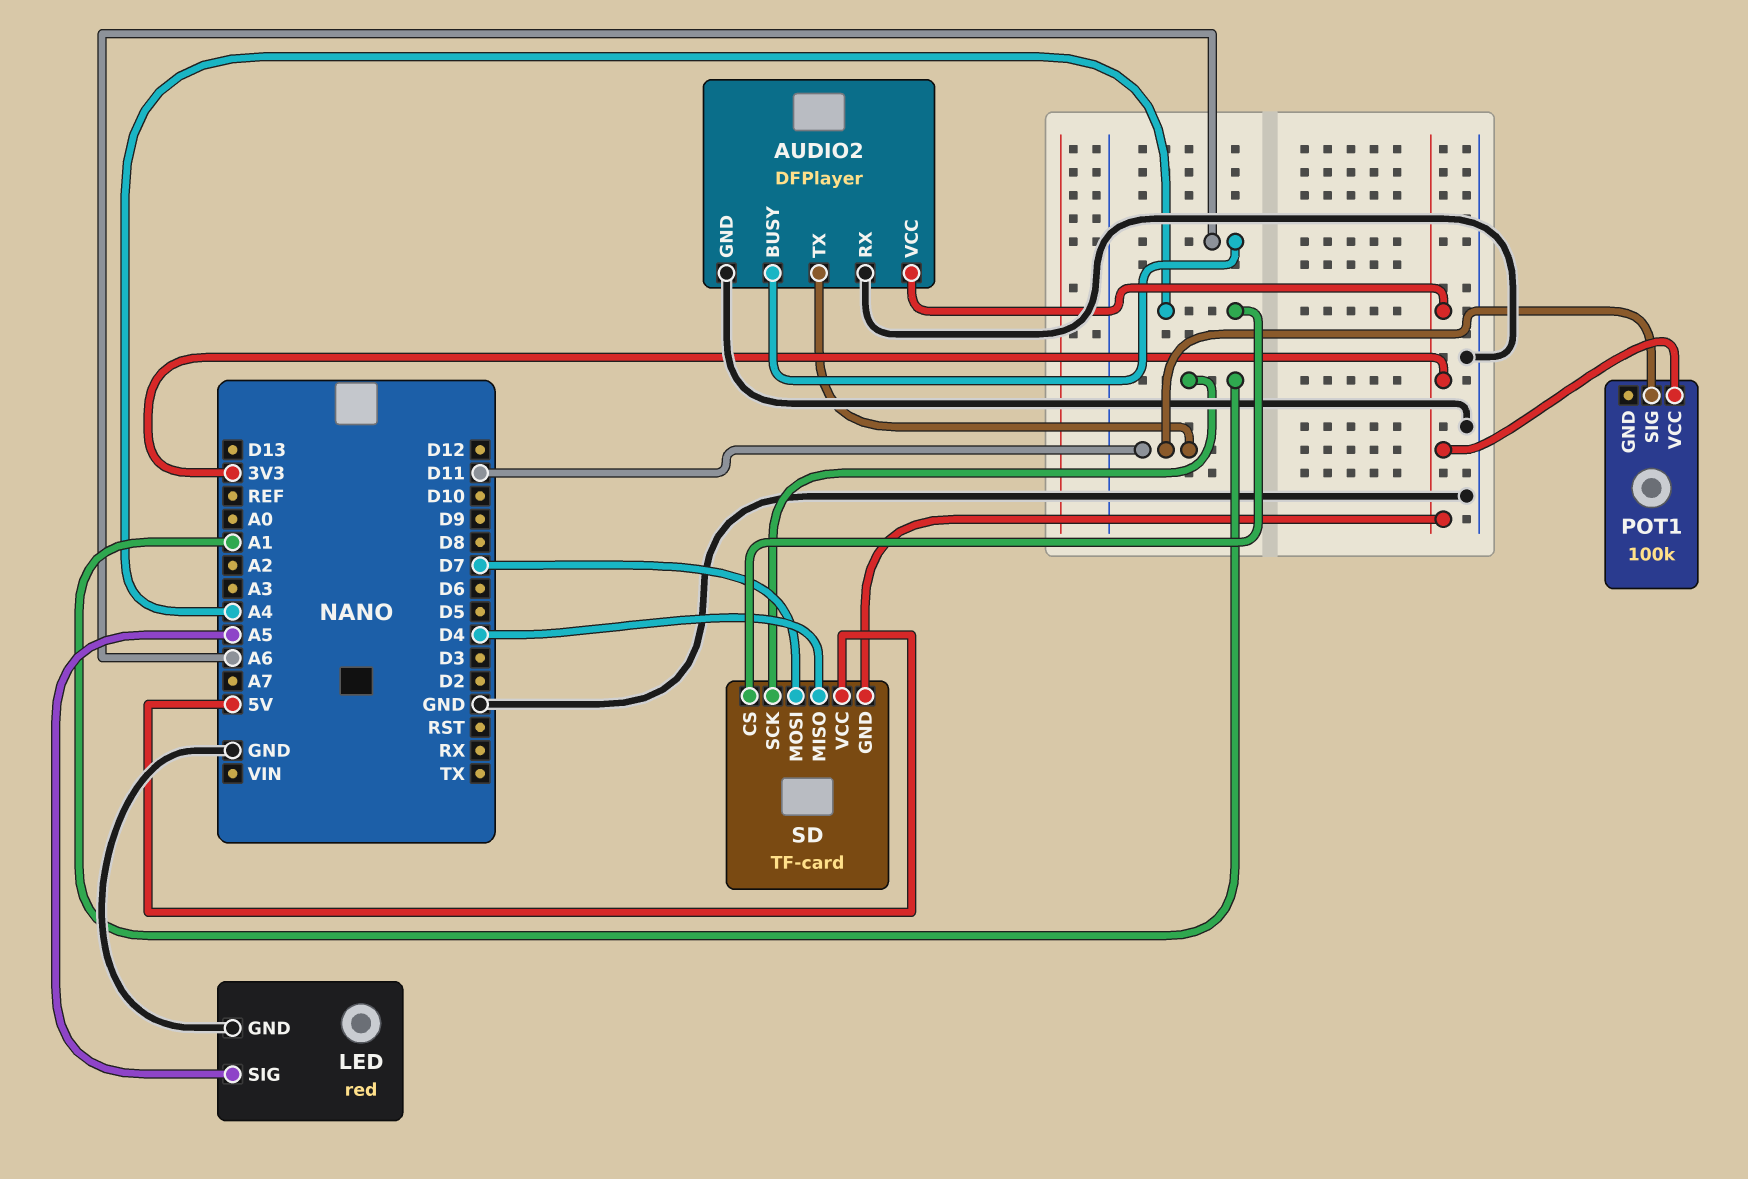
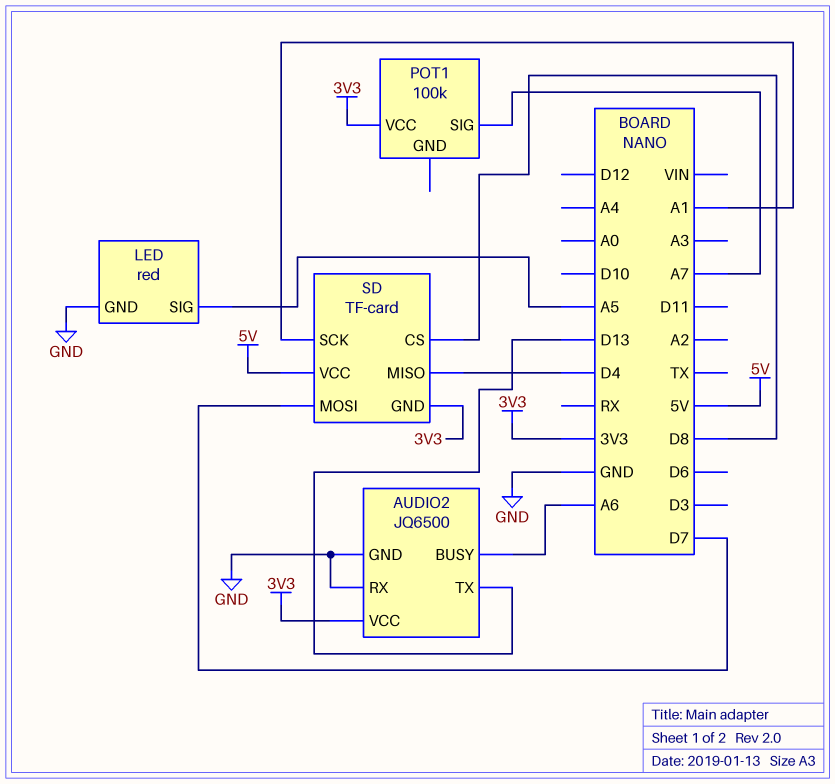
AUDIO2: DFPlayer -> JQ6500
AUDIO2 pin TX: D11 -> D13
POT1 pin SIG: D11 -> A7
SD pin CS: A4 -> D8

